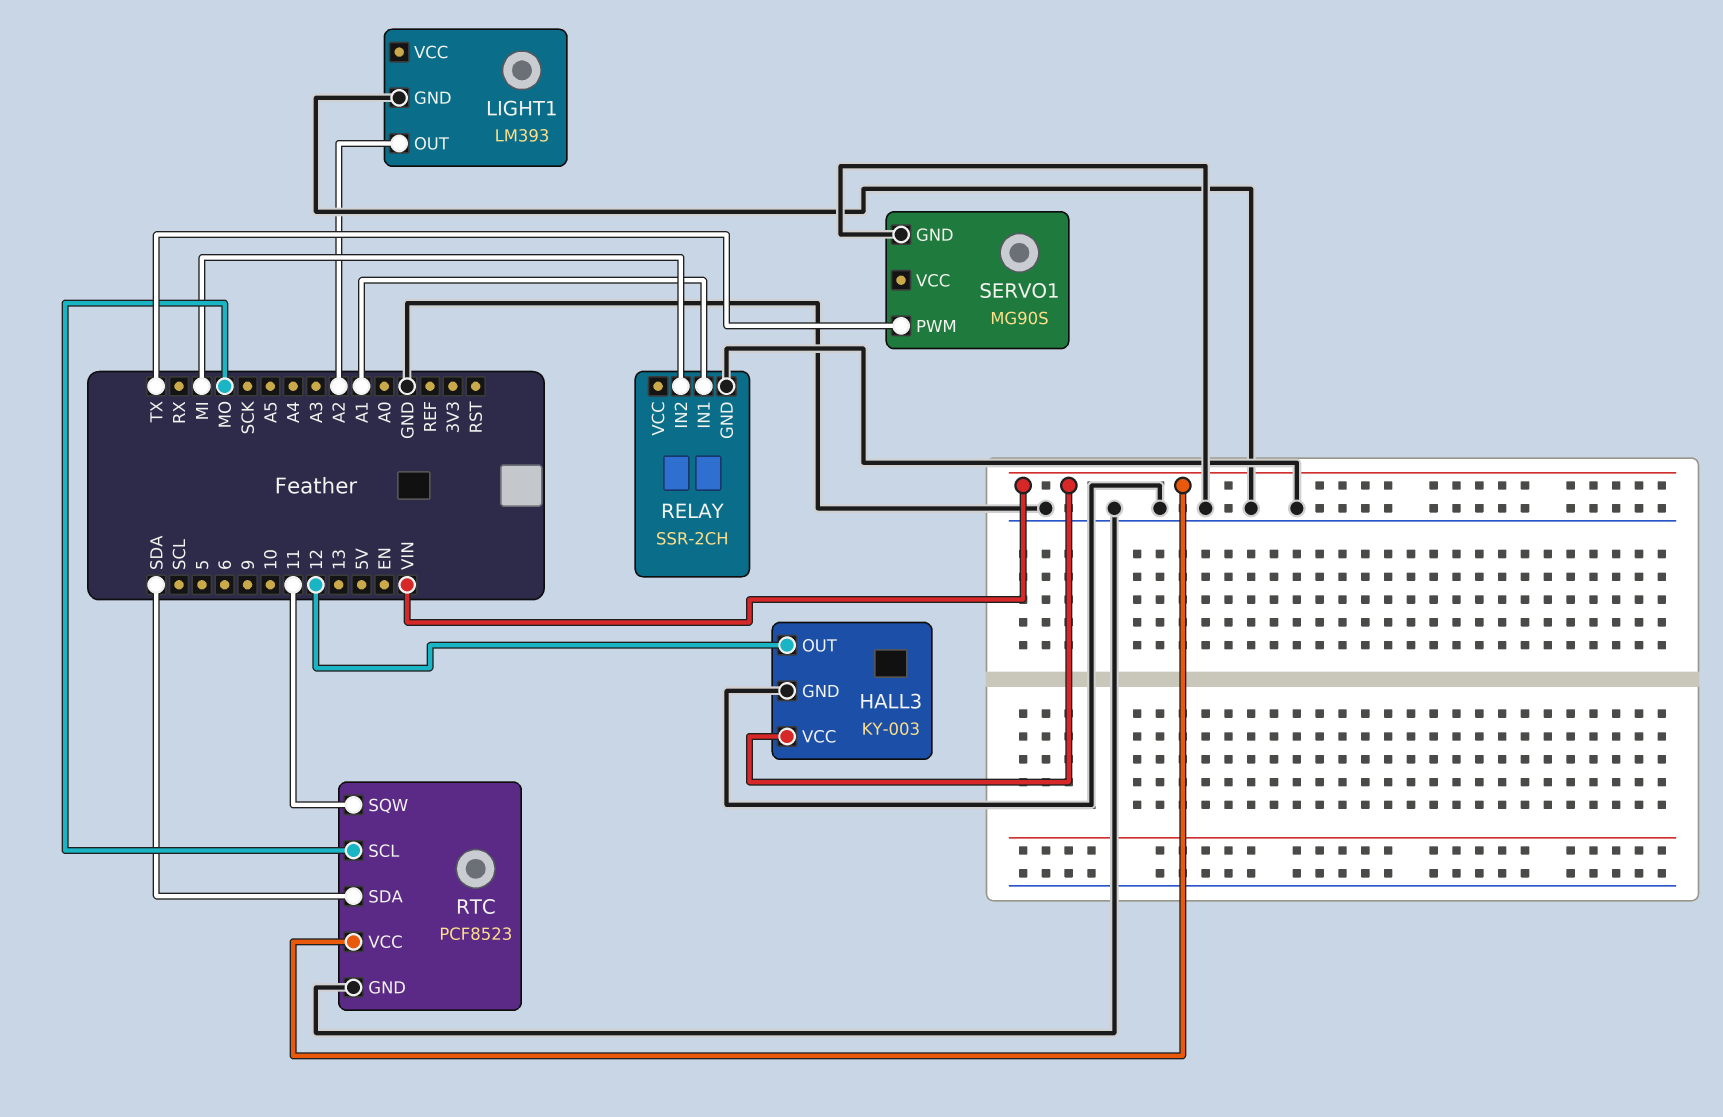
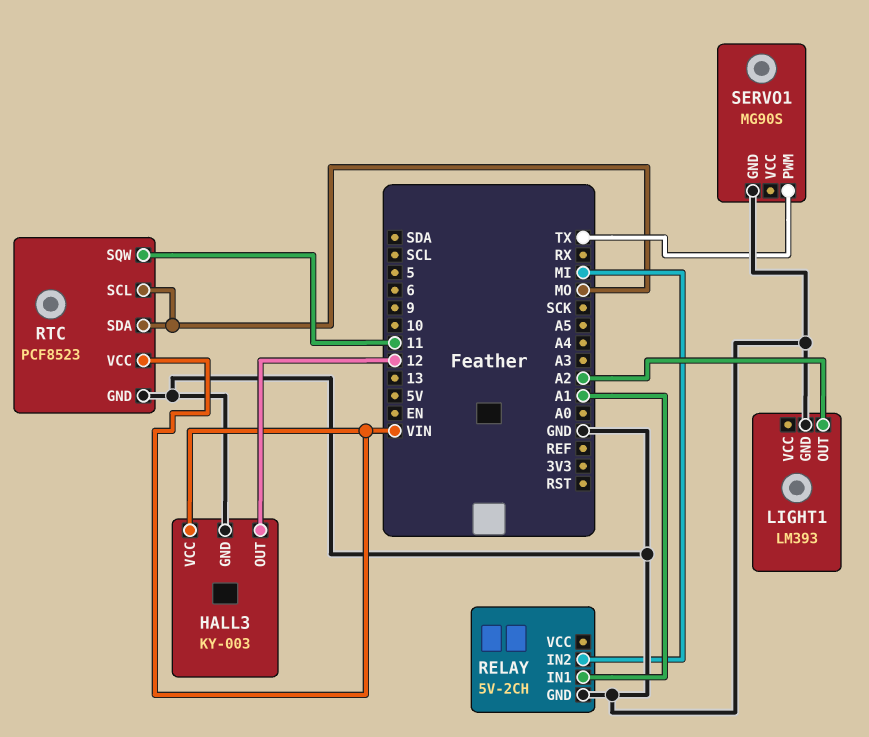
RELAY: SSR-2CH -> 5V-2CH
RTC pin SDA: SDA -> MO

